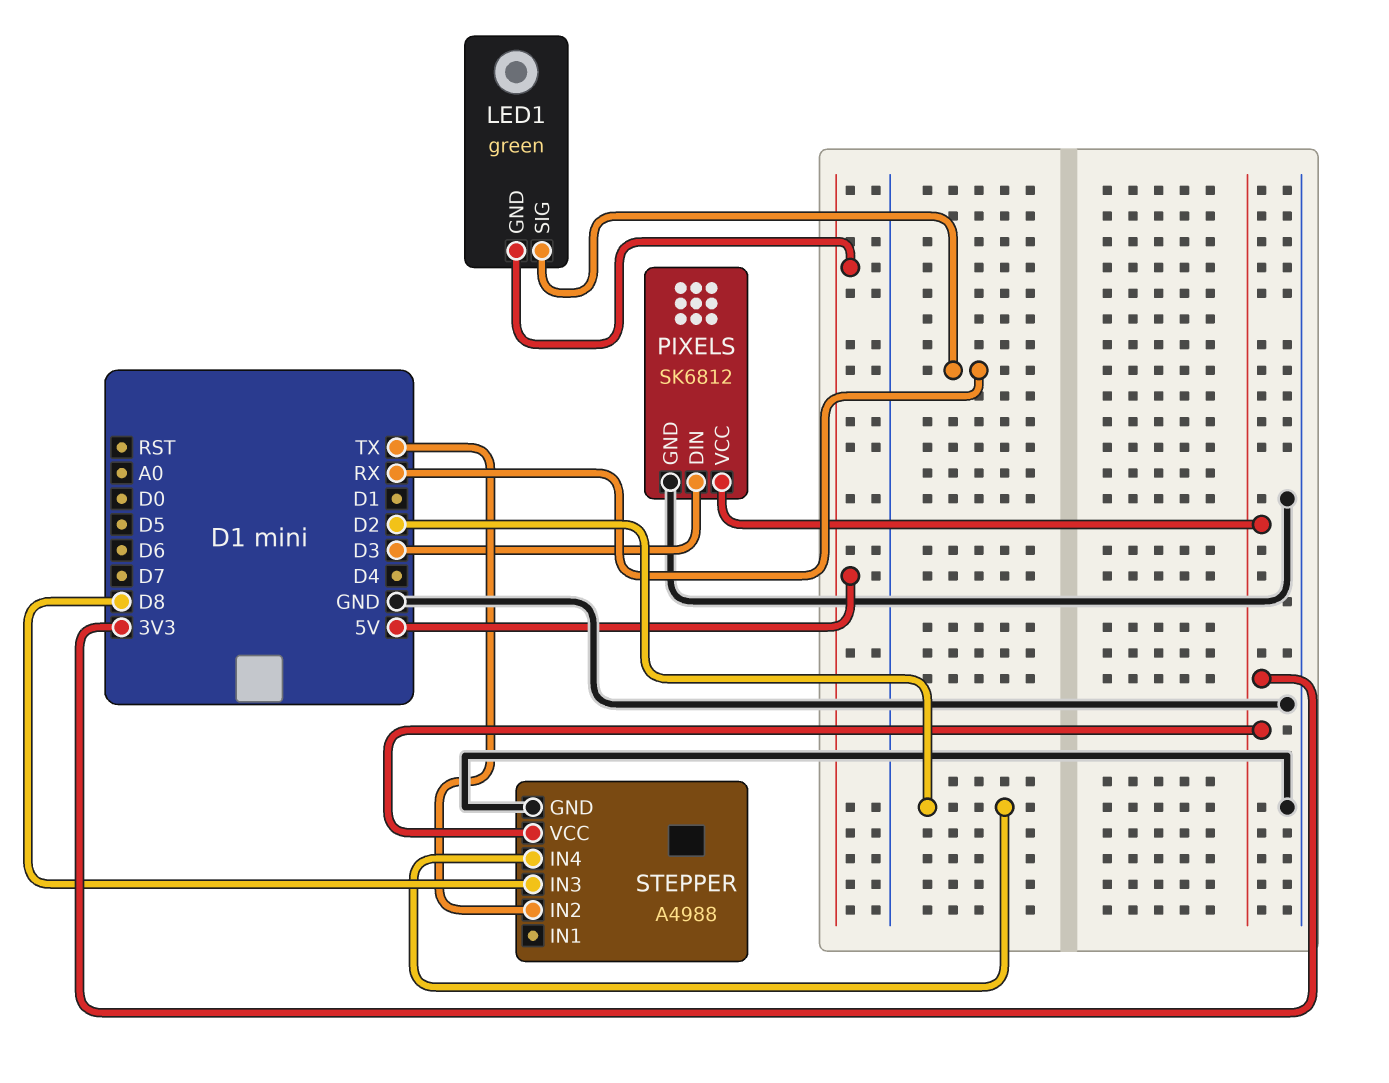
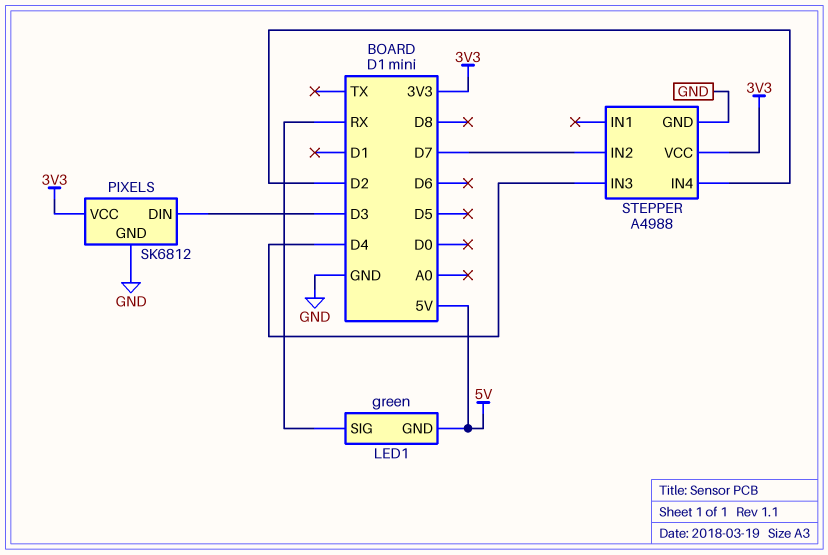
STEPPER pin IN2: TX -> D7
STEPPER pin IN3: D8 -> D4

